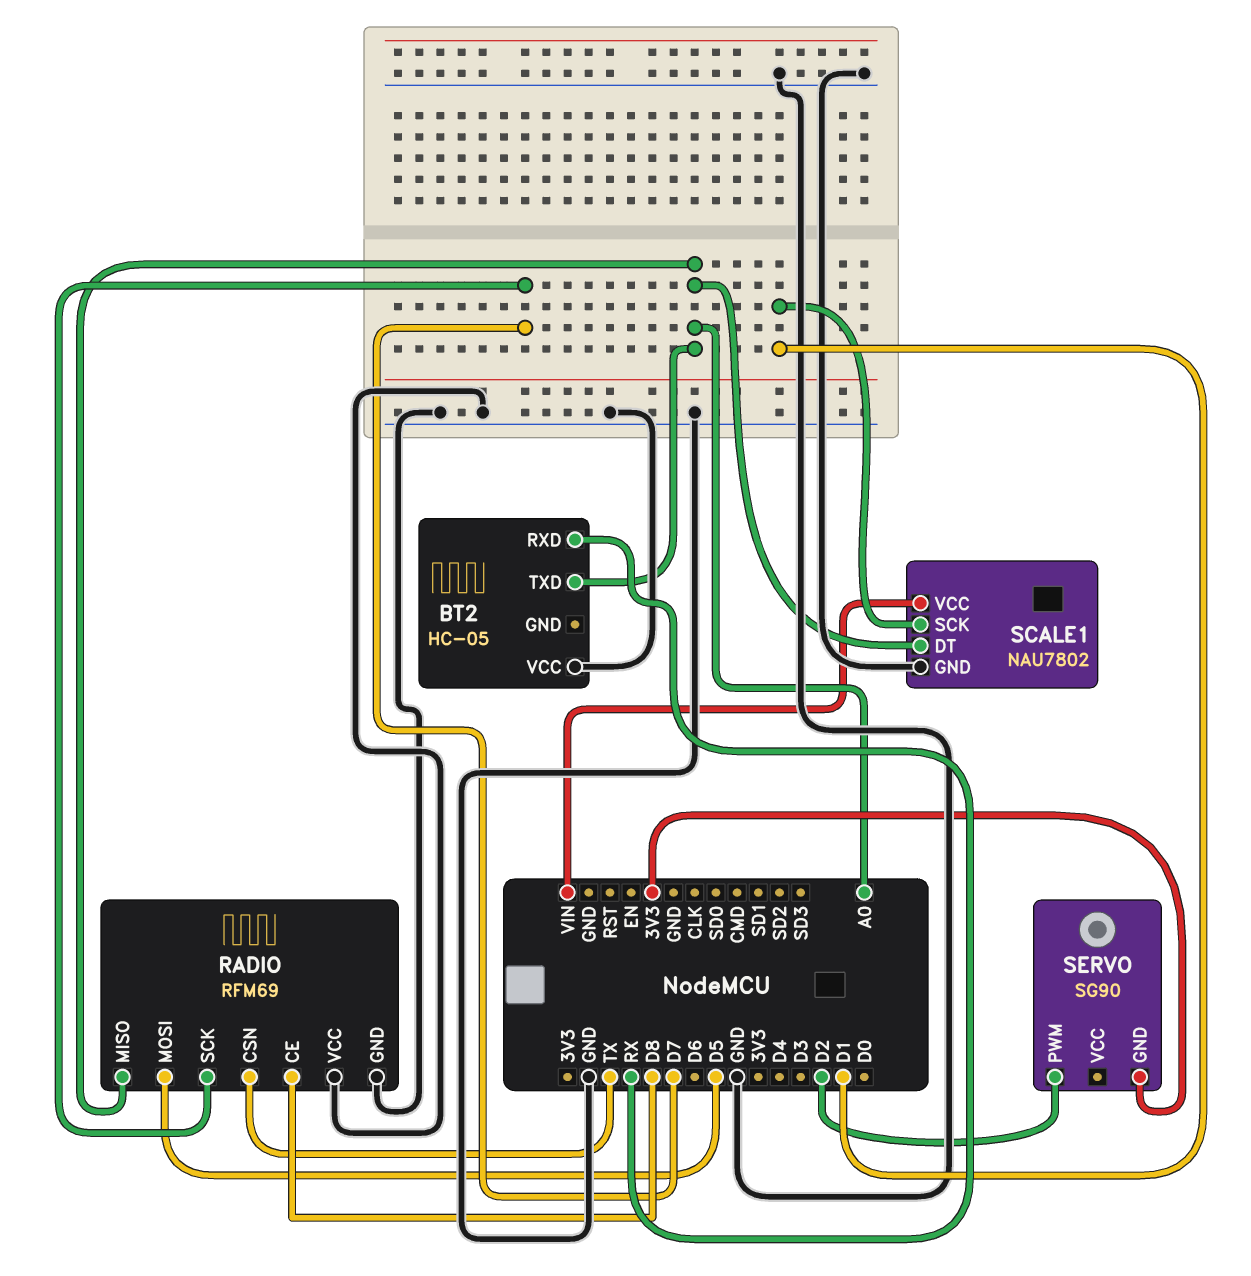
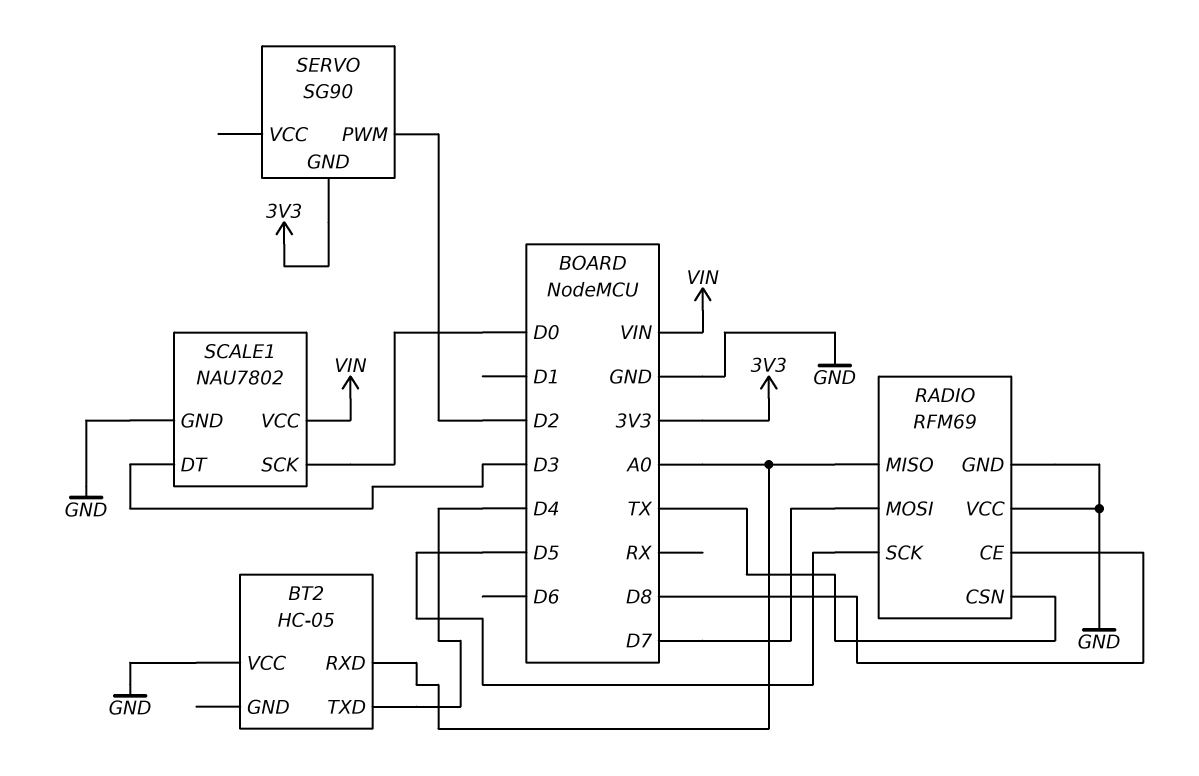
BT2 pin RXD: RX -> A0
BT2 pin TXD: A0 -> D4
RADIO pin MOSI: D5 -> D7
RADIO pin SCK: D7 -> D5
SCALE1 pin DT: A0 -> D3
SCALE1 pin SCK: D1 -> D0

